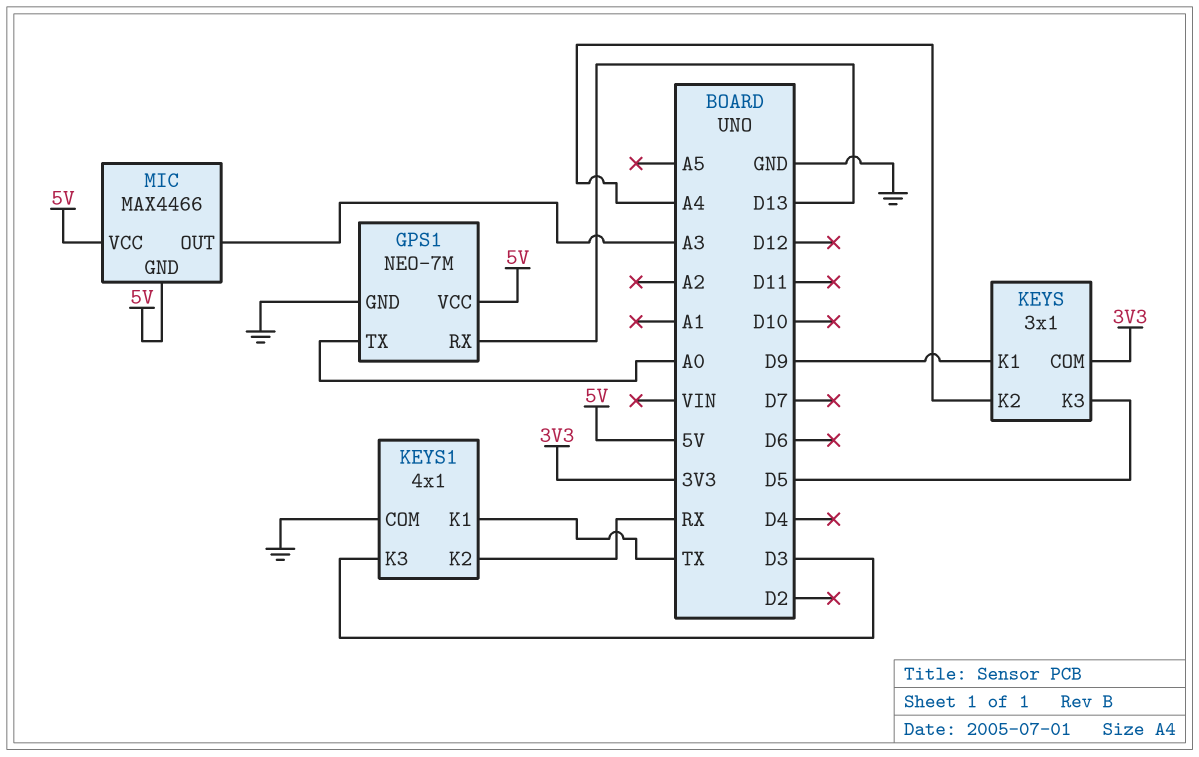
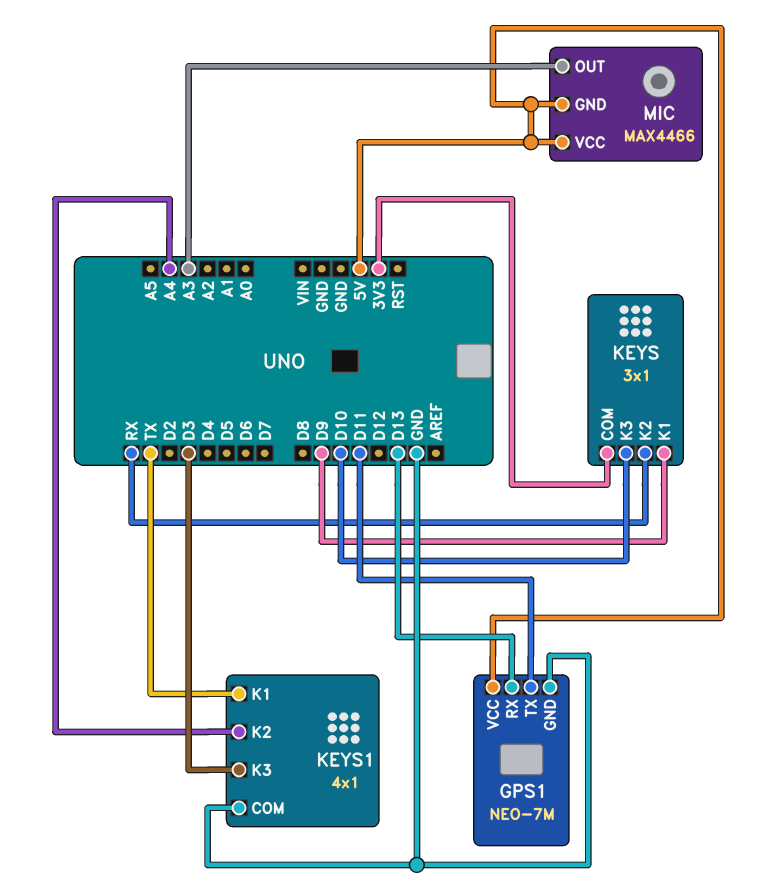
GPS1 pin TX: A0 -> D11
KEYS pin K2: A4 -> RX
KEYS pin K3: D5 -> D10
KEYS1 pin K2: RX -> A4

